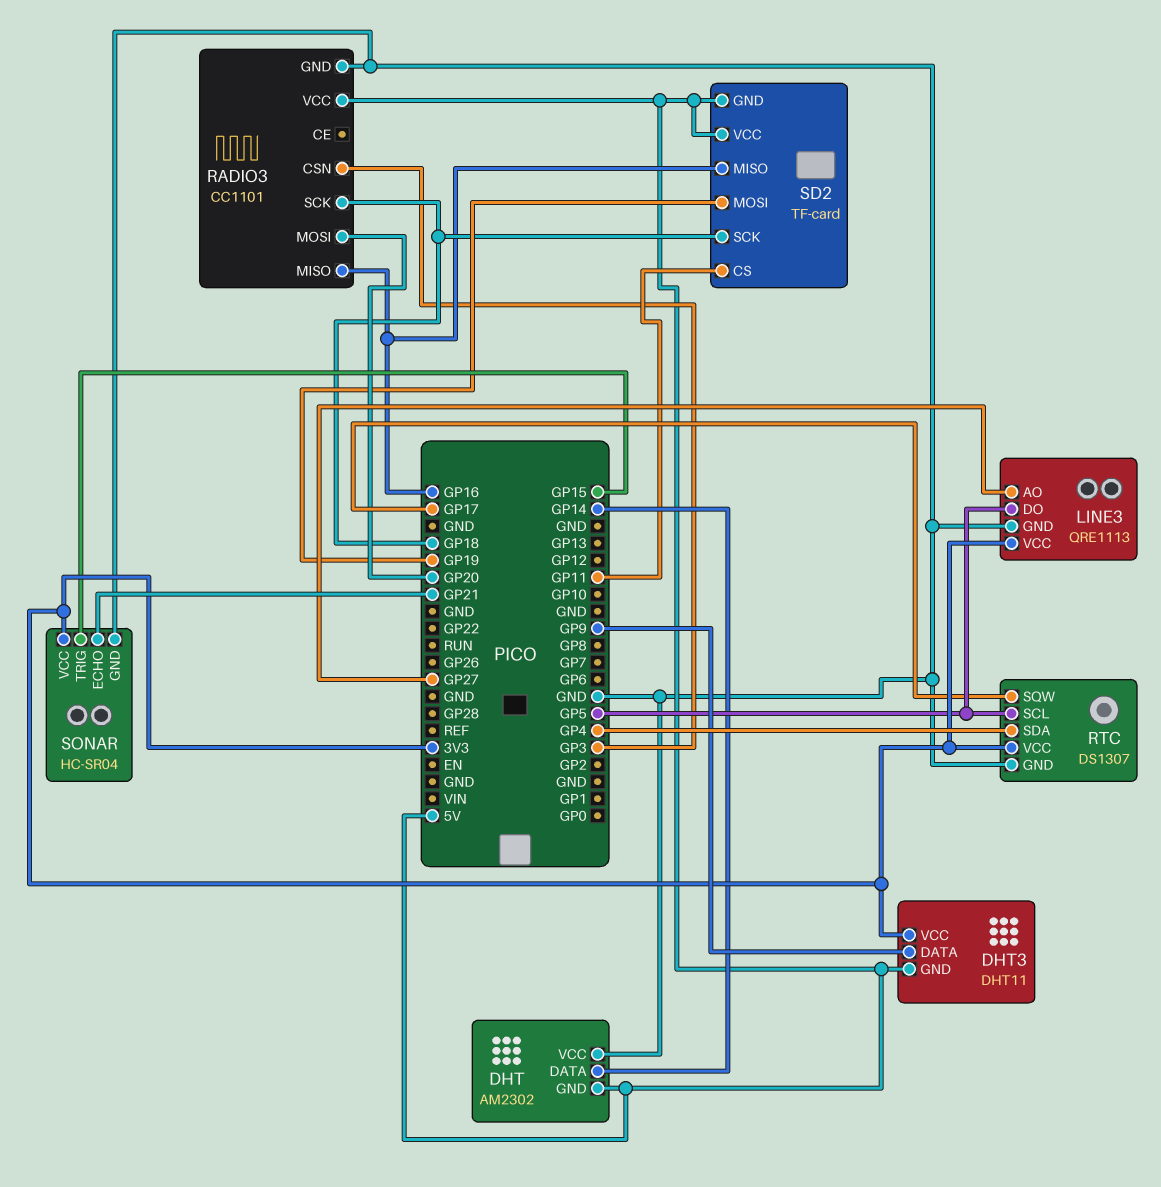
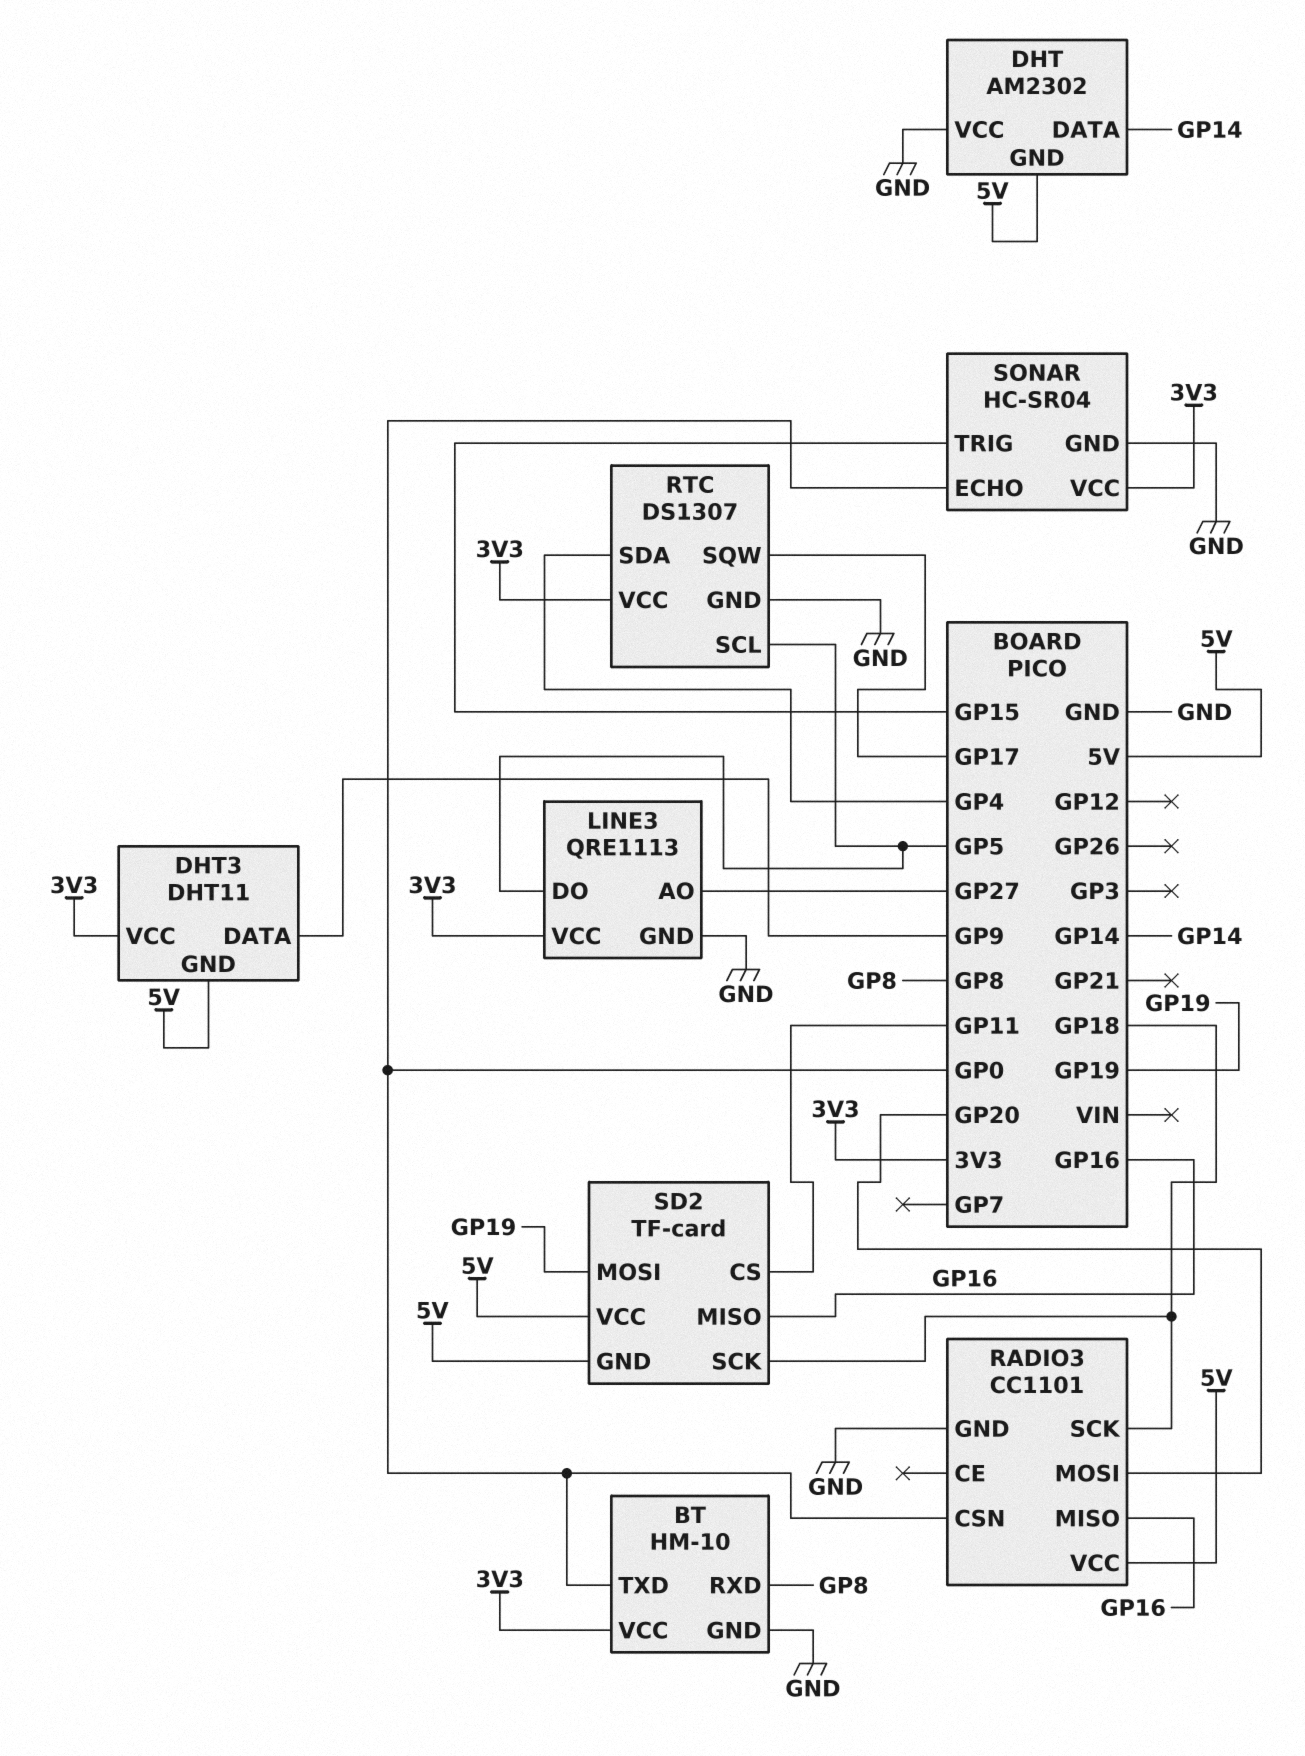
BT: none -> HM-10
BT pin GND: none -> GND
BT pin RXD: none -> GP8
BT pin TXD: none -> GP0
BT pin VCC: none -> 3V3
RADIO3 pin CSN: GP3 -> GP0
SONAR pin ECHO: GP21 -> GP0

